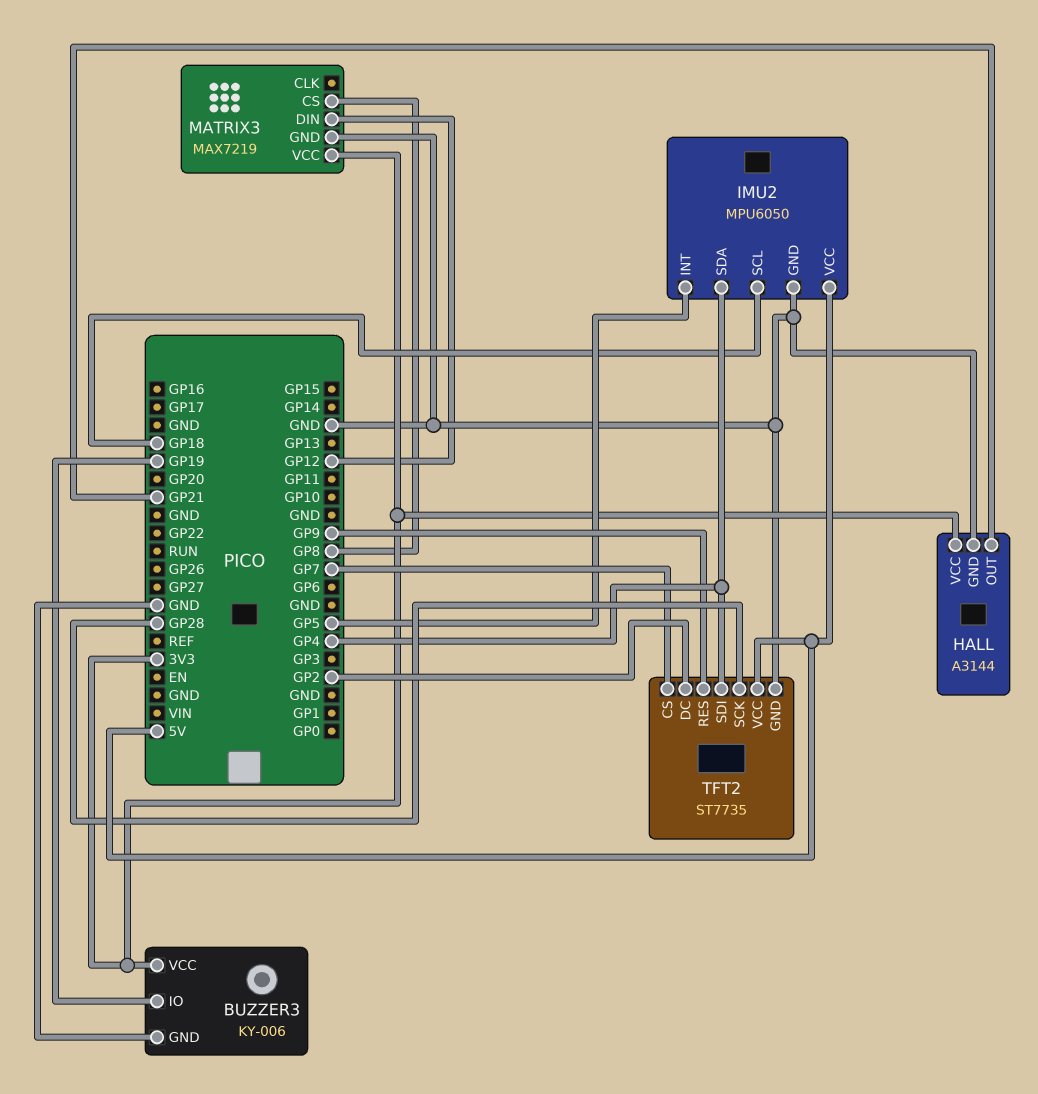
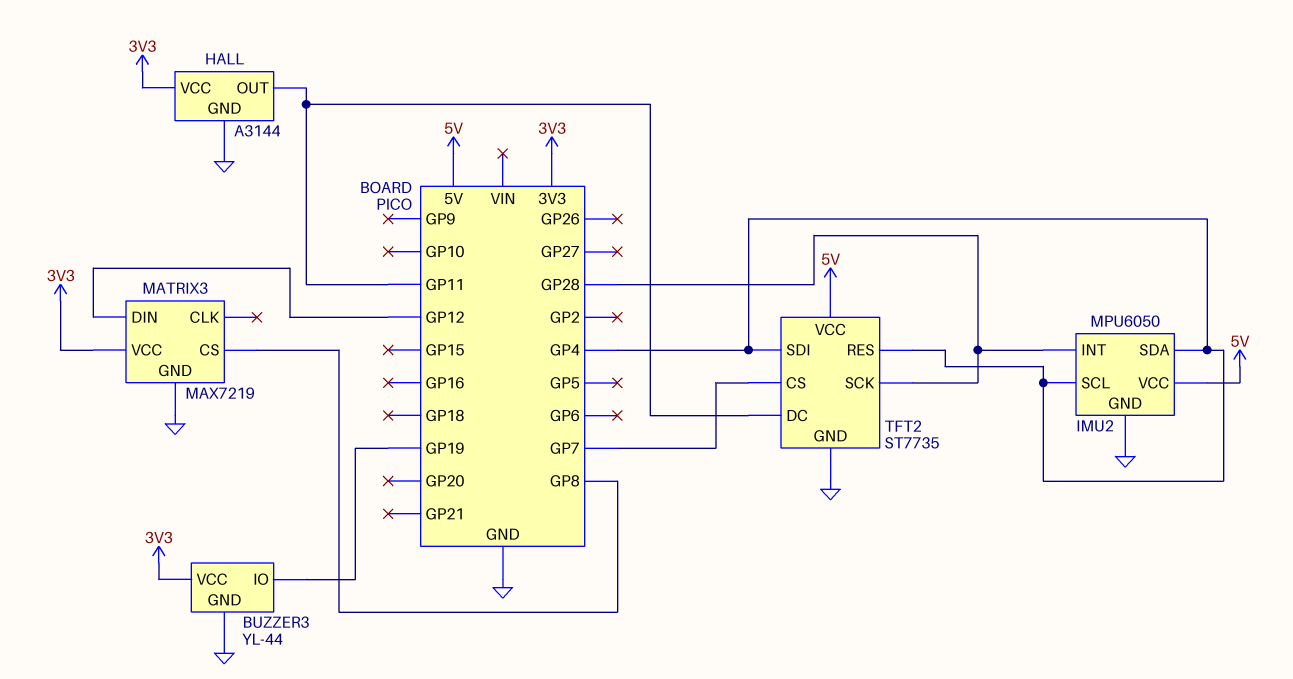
BUZZER3: KY-006 -> YL-44
HALL pin OUT: GP21 -> GP11
IMU2 pin INT: GP5 -> GP28
IMU2 pin SCL: GP18 -> GP4
TFT2 pin DC: GP2 -> GP11
TFT2 pin RES: GP9 -> GP4

